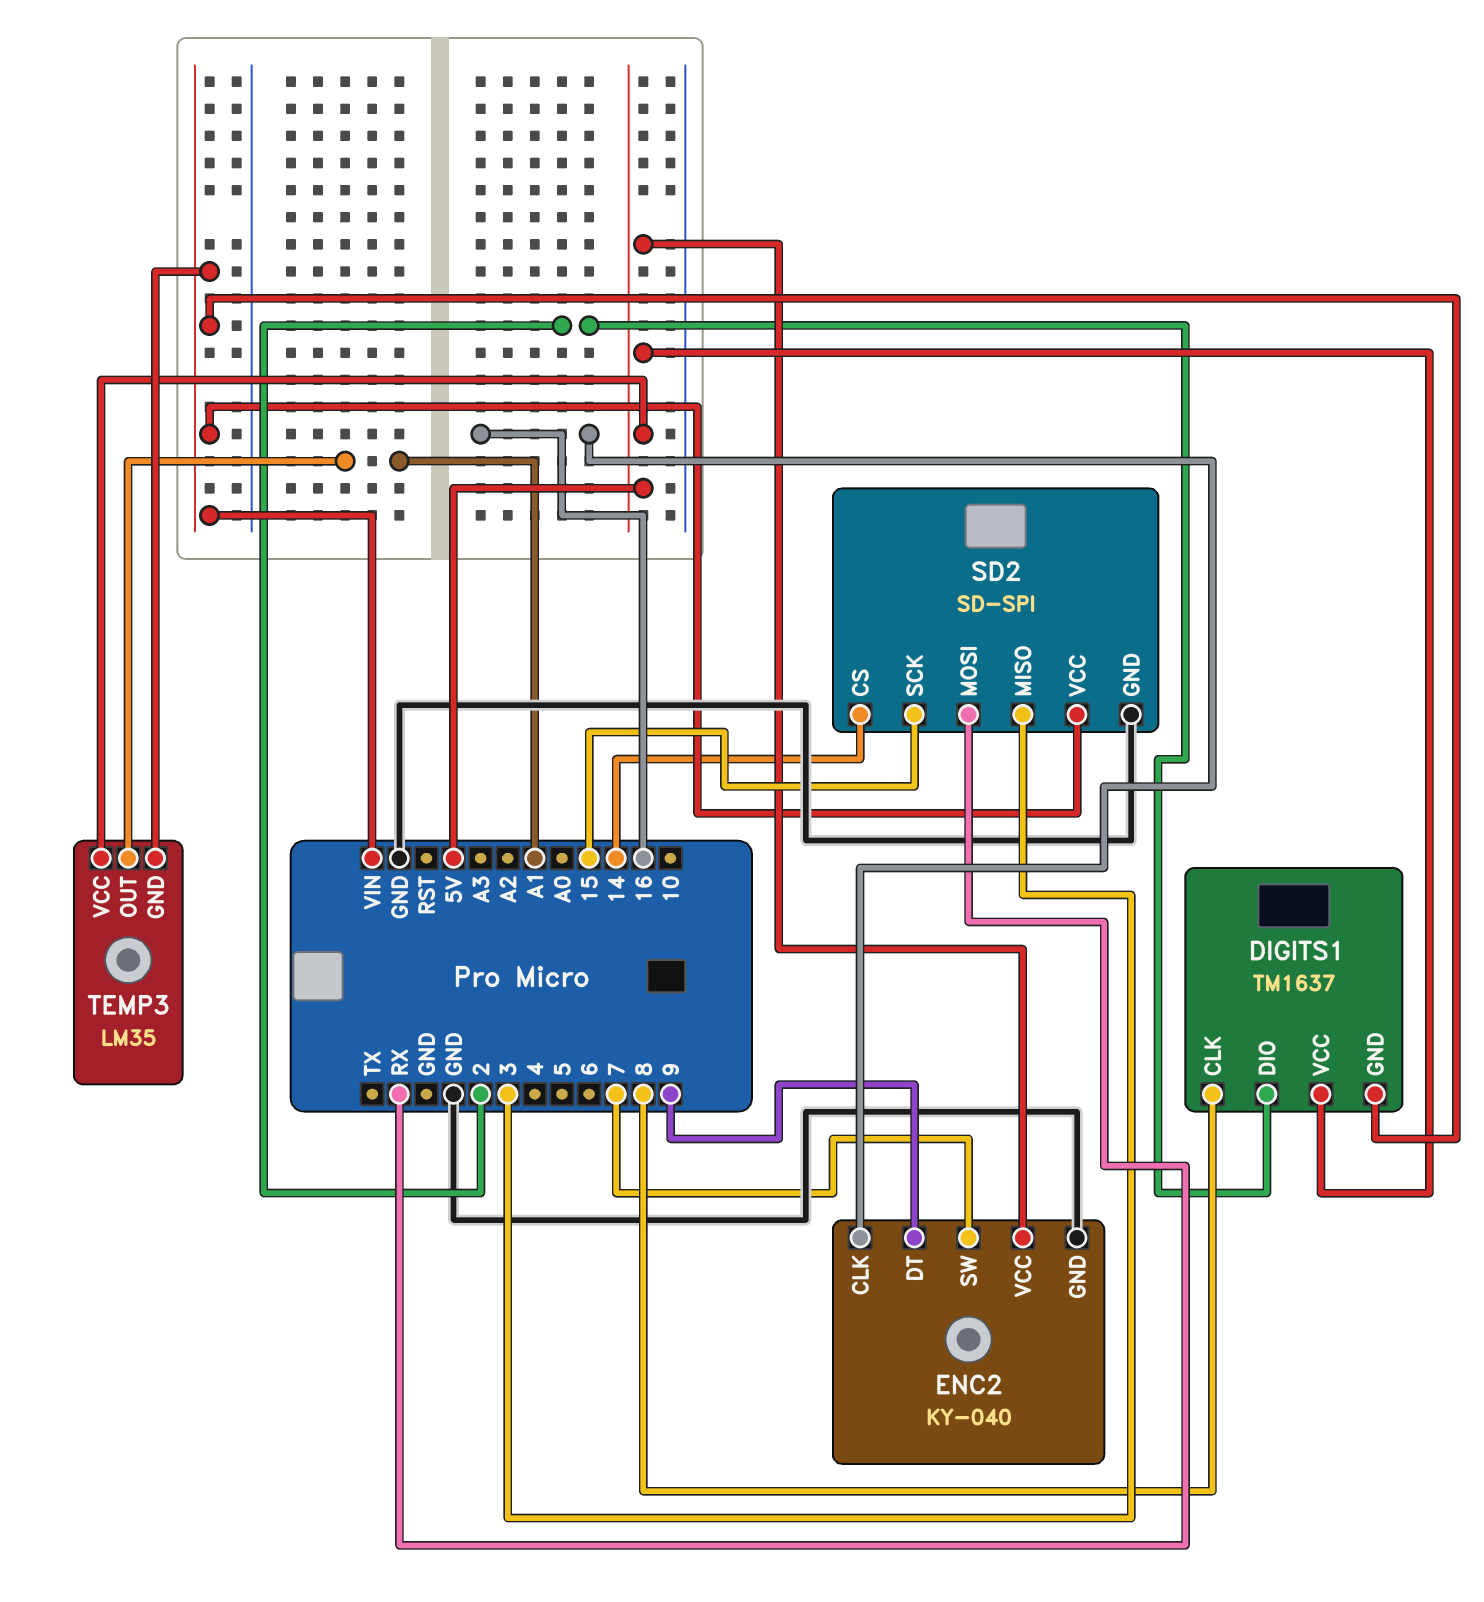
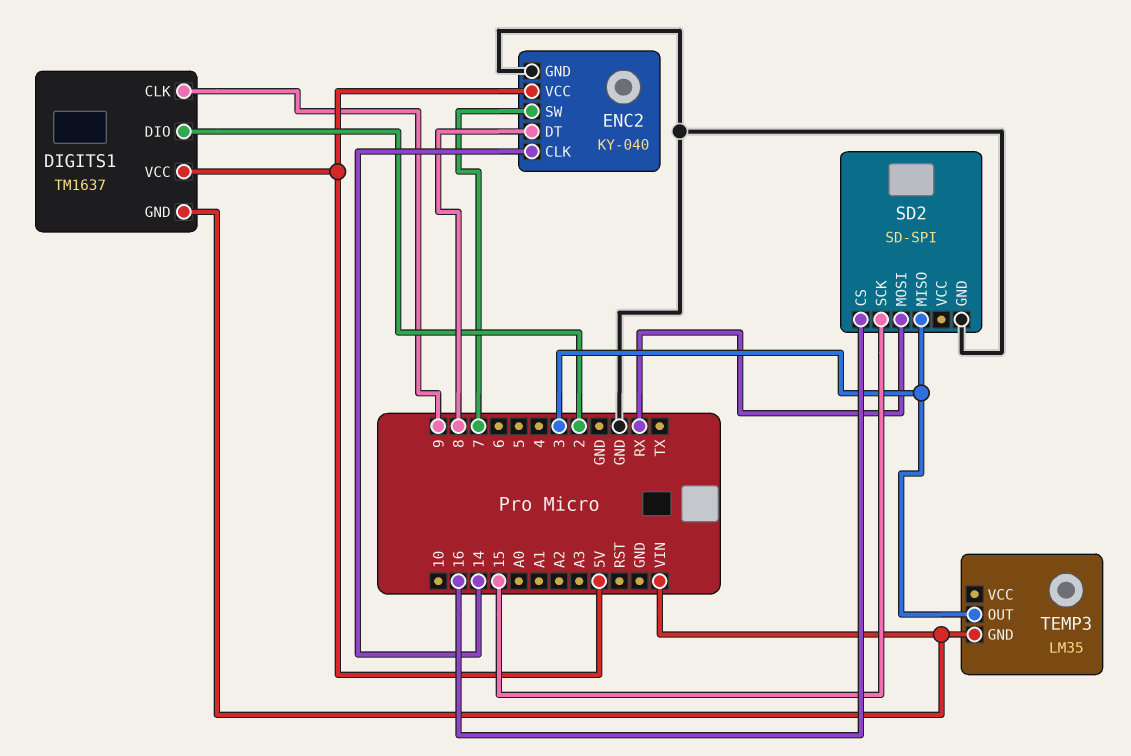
DIGITS1 pin CLK: 8 -> 9
ENC2 pin CLK: 16 -> 14
ENC2 pin DT: 9 -> 8
SD2 pin CS: 14 -> 16
SD2 pin VCC: VIN -> none
TEMP3 pin OUT: A1 -> 3
TEMP3 pin VCC: 5V -> none

